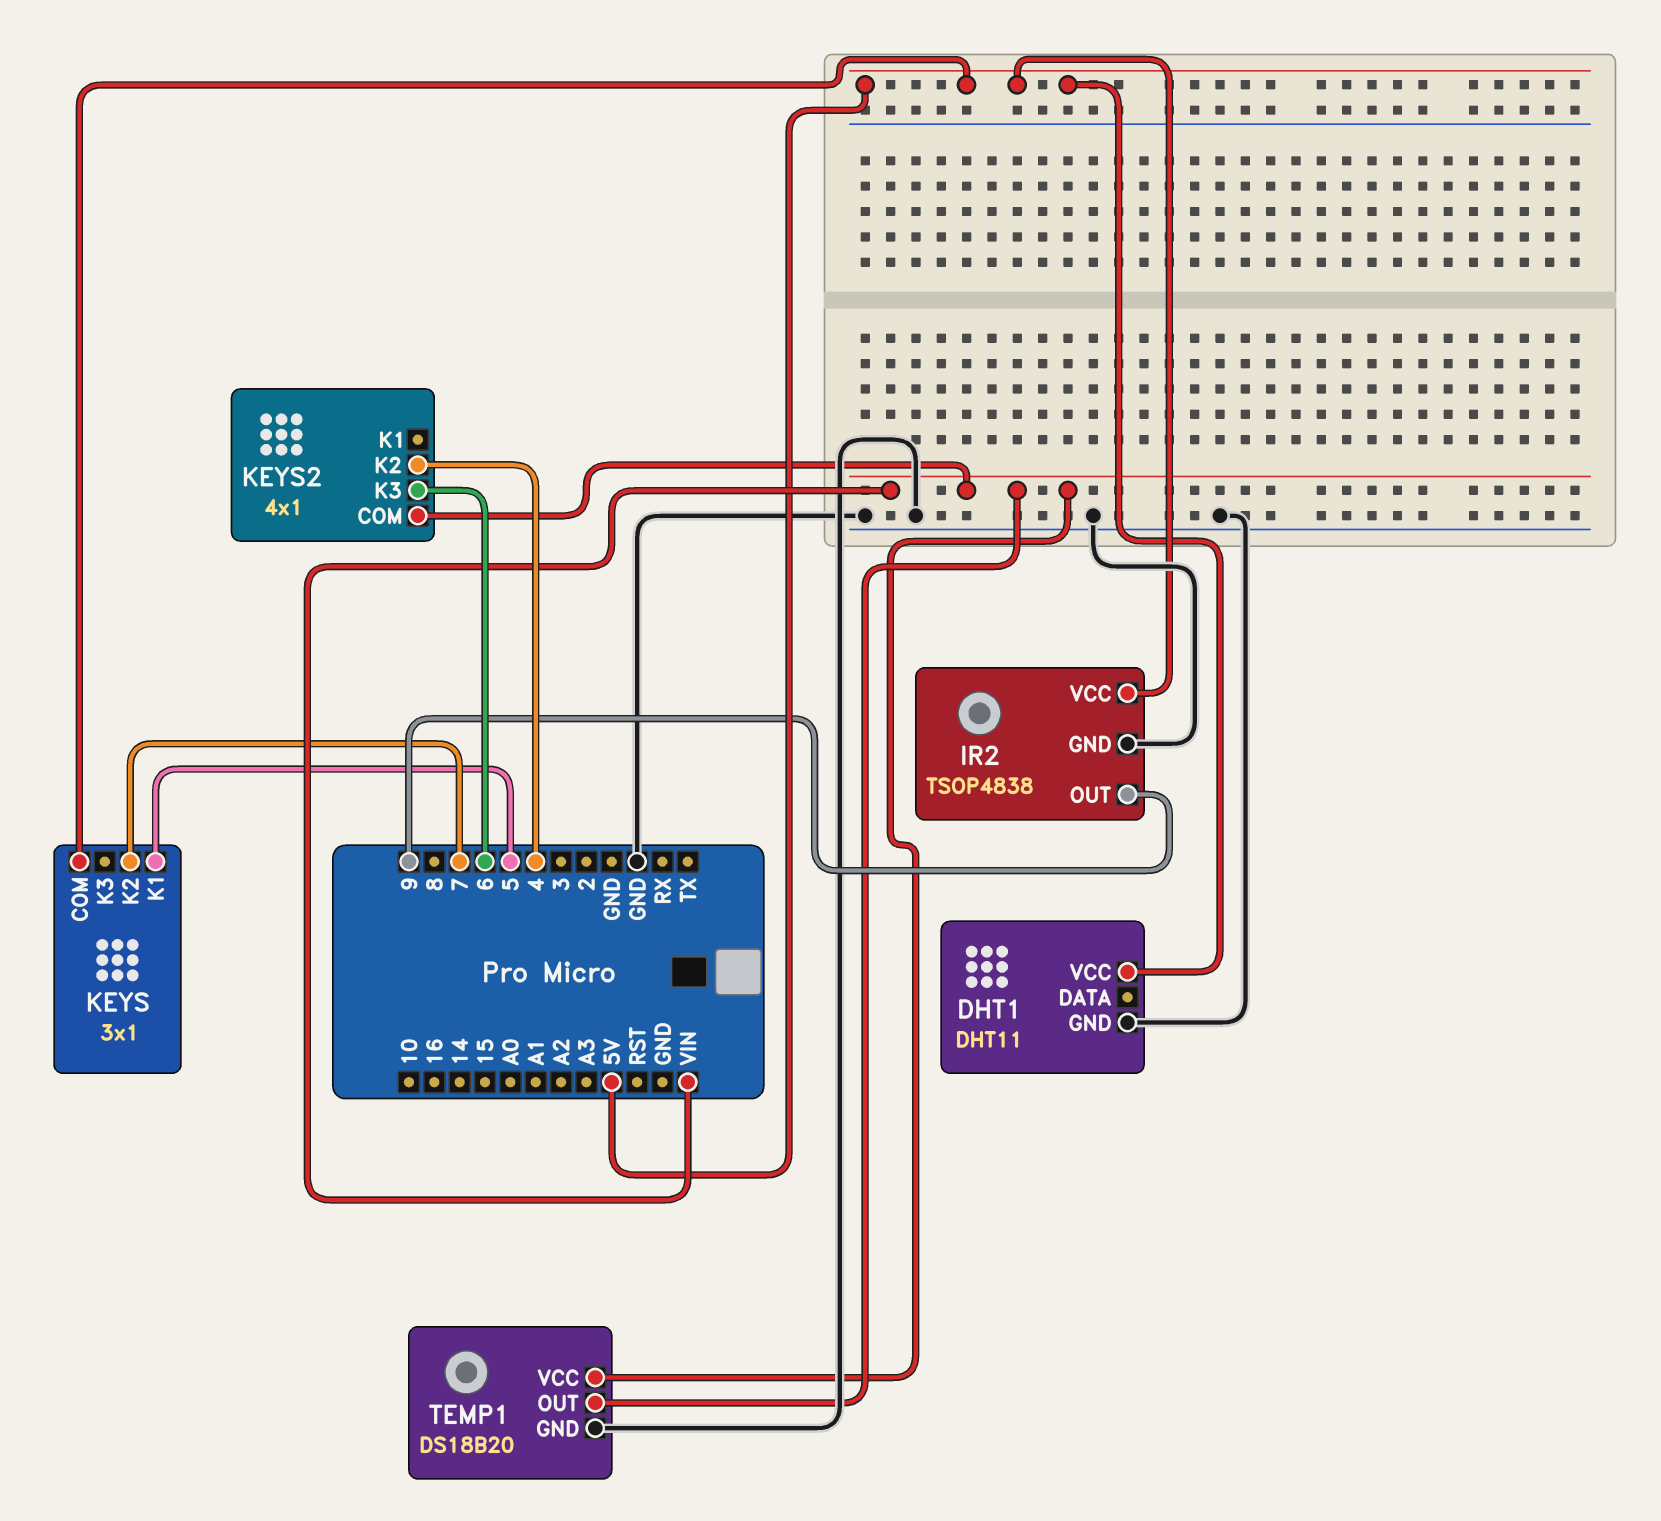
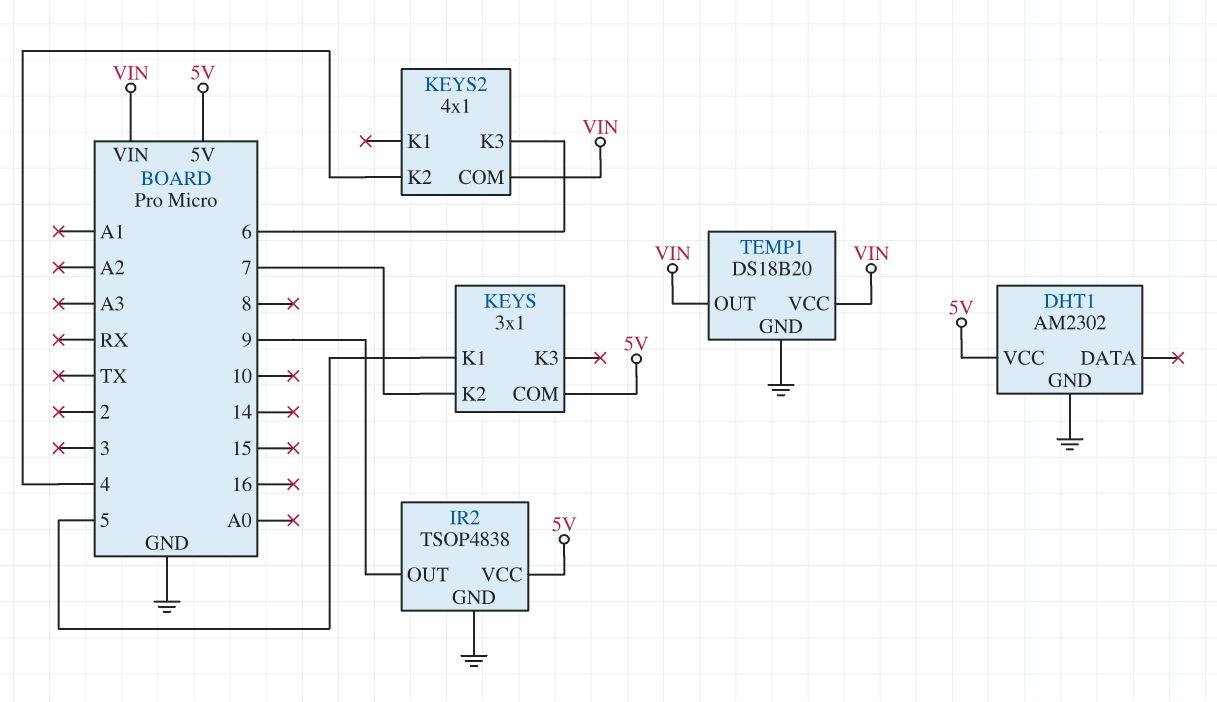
DHT1: DHT11 -> AM2302

